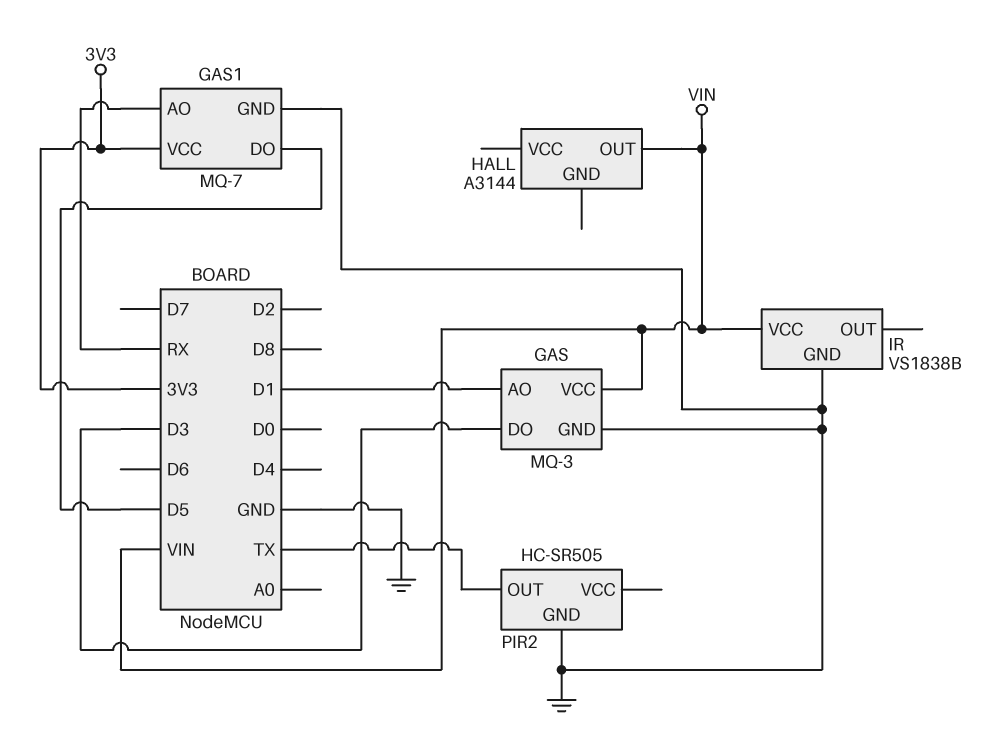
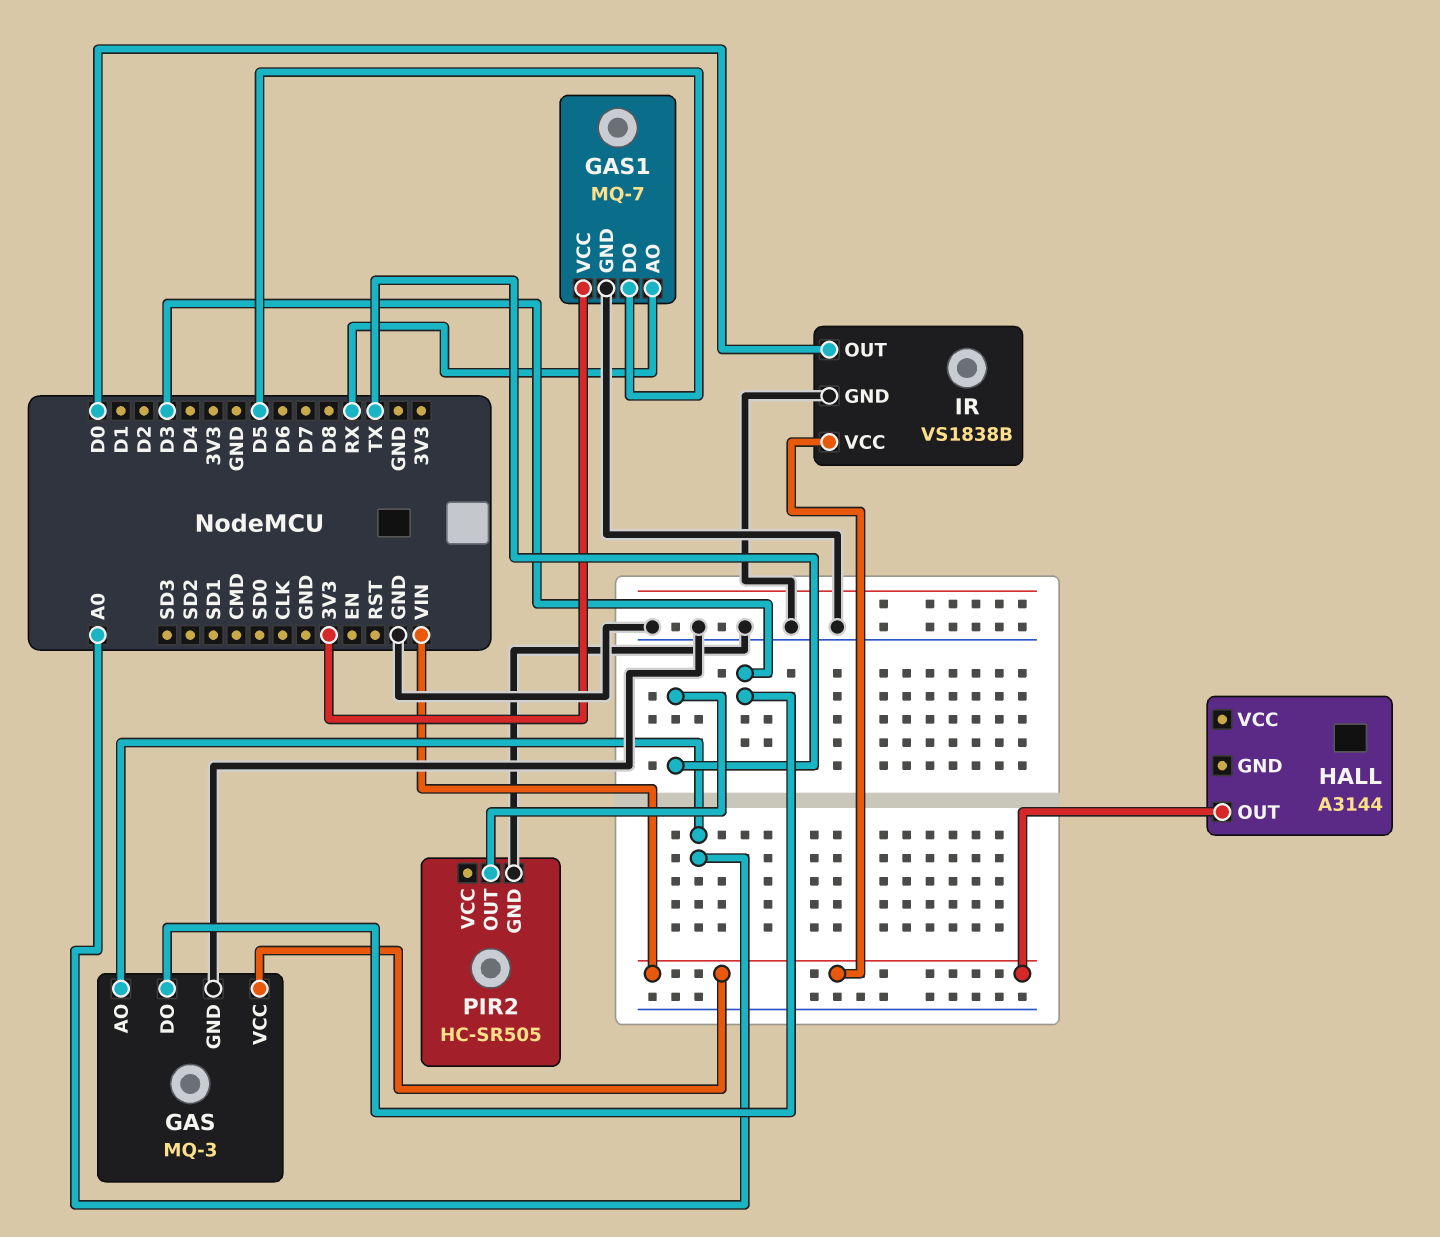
GAS pin AO: D1 -> A0
IR pin OUT: none -> D0

